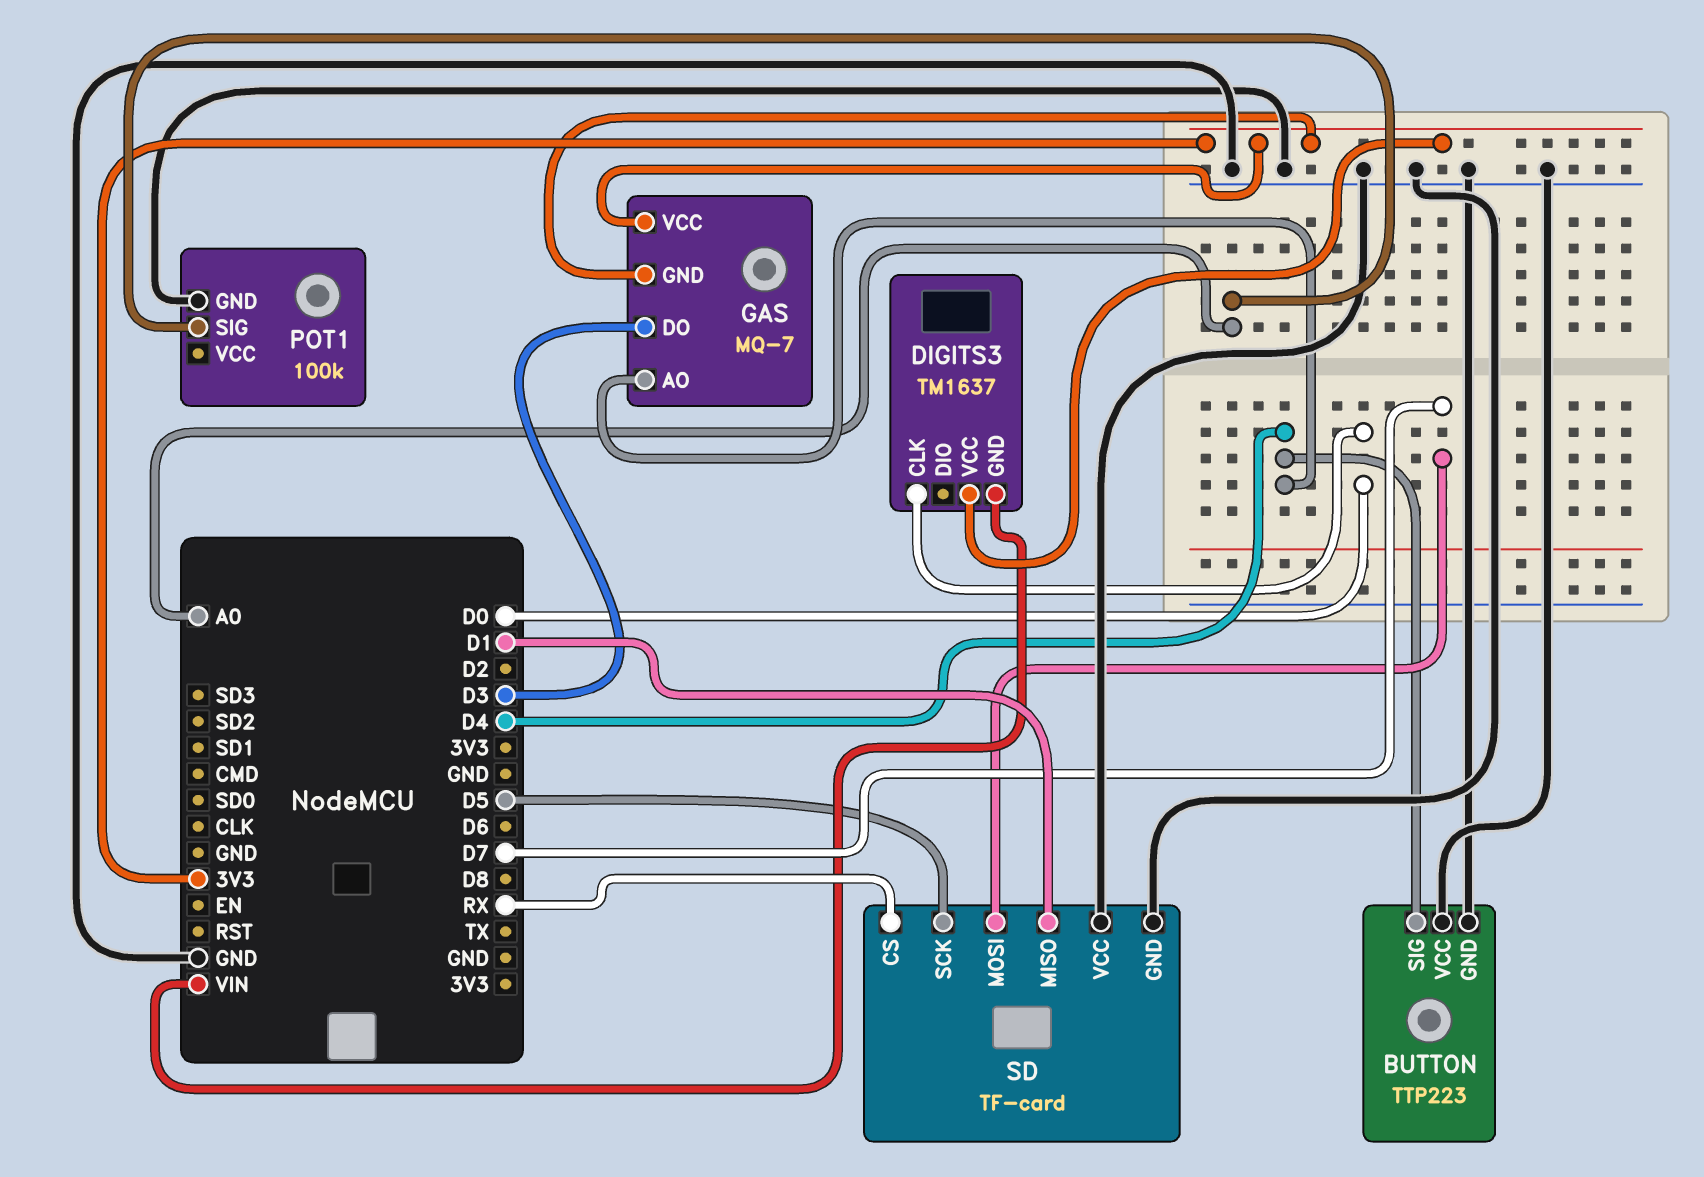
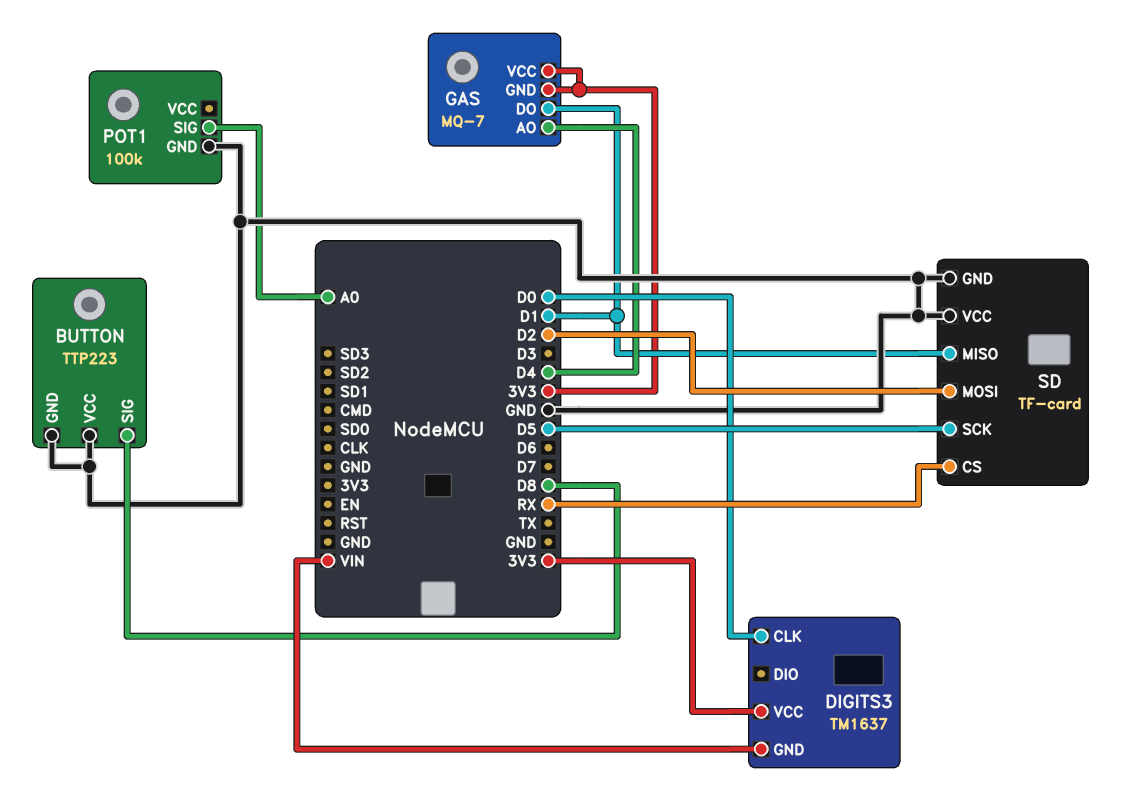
BUTTON pin SIG: D4 -> D8
GAS pin DO: D3 -> D1
SD pin MOSI: D7 -> D2

